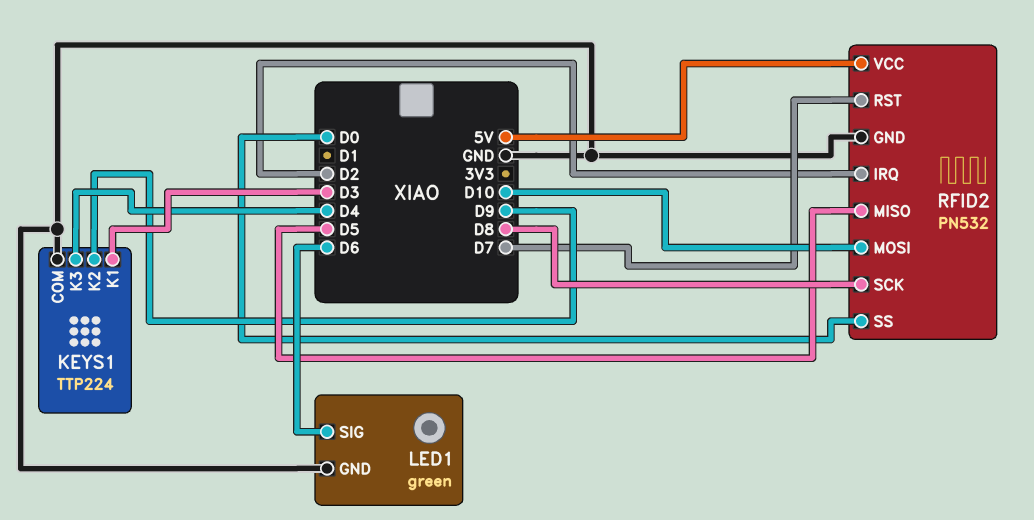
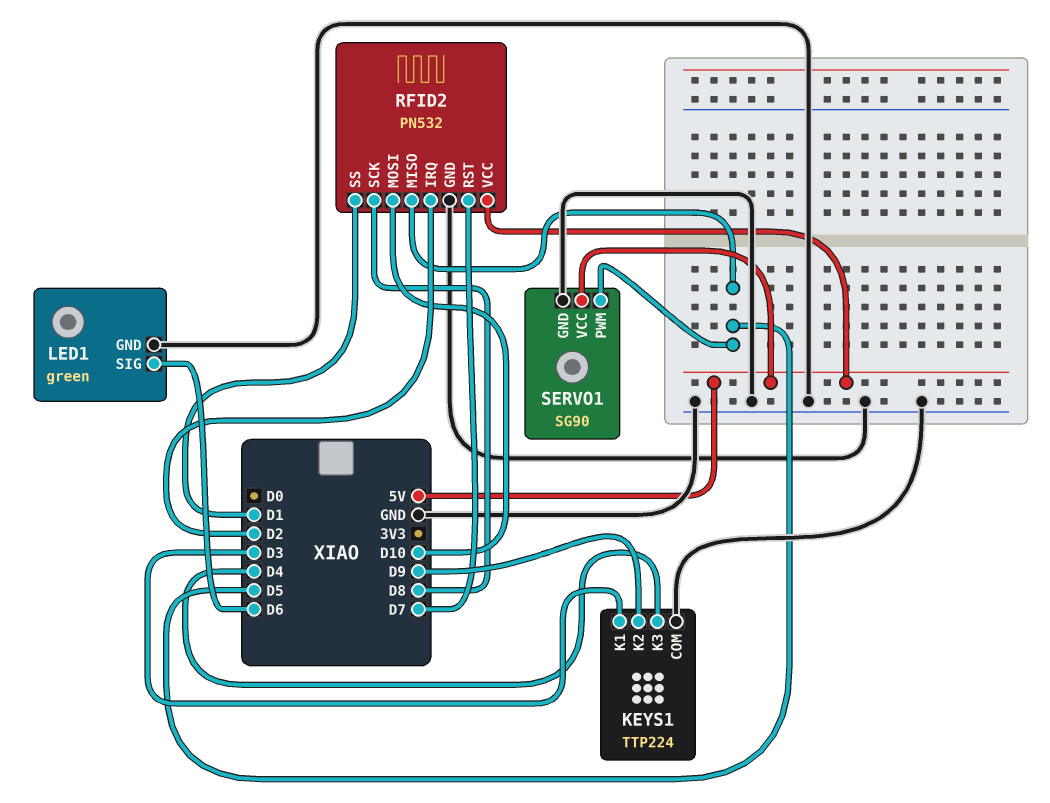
RFID2 pin SS: D0 -> D1
SERVO1: none -> SG90
SERVO1 pin GND: none -> GND
SERVO1 pin PWM: none -> D5
SERVO1 pin VCC: none -> 5V

